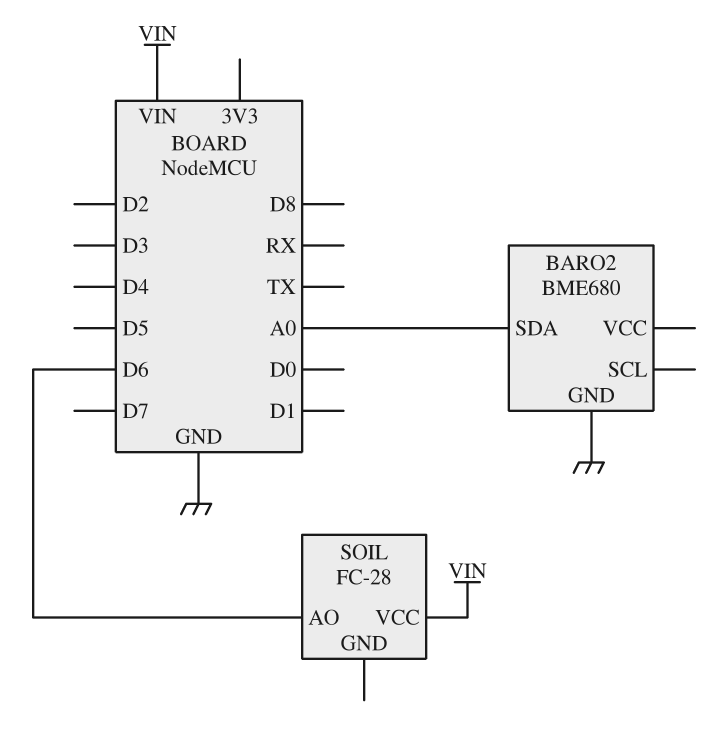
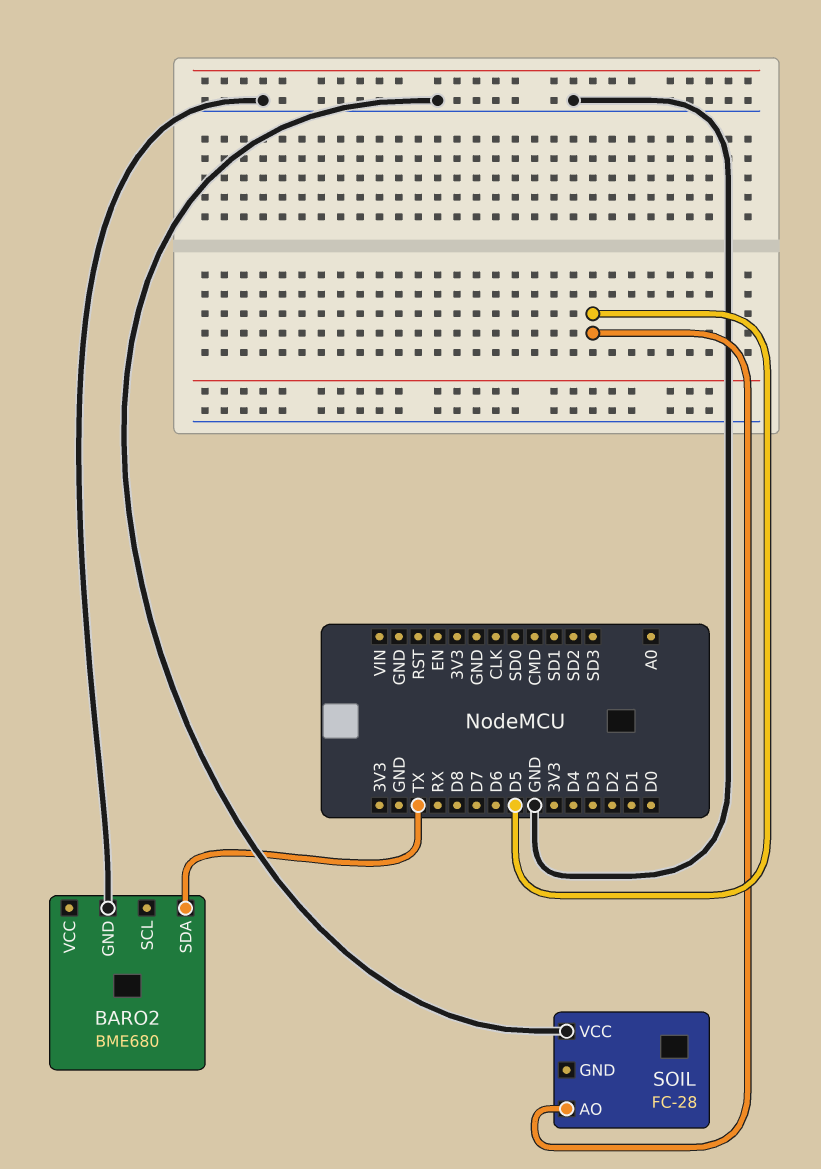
BARO2 pin SDA: A0 -> TX
SOIL pin AO: D6 -> D5
SOIL pin VCC: VIN -> GND

